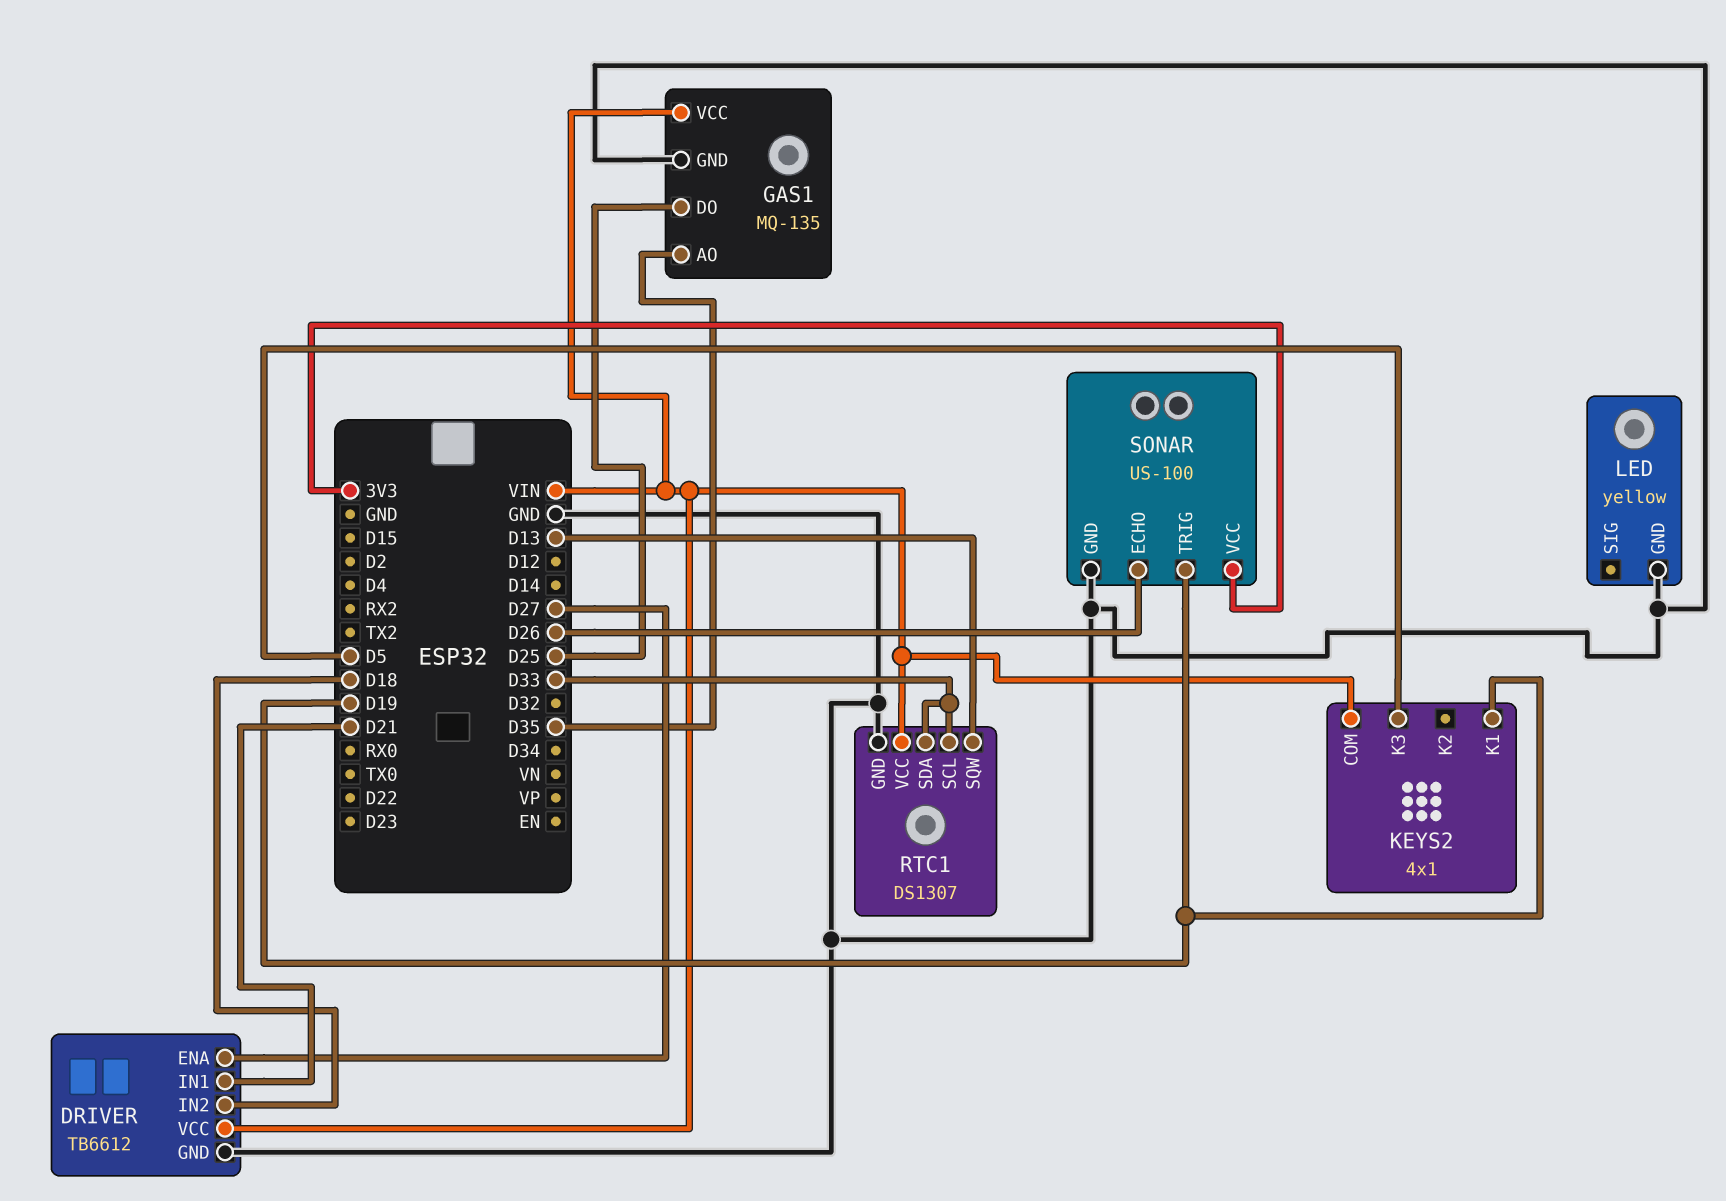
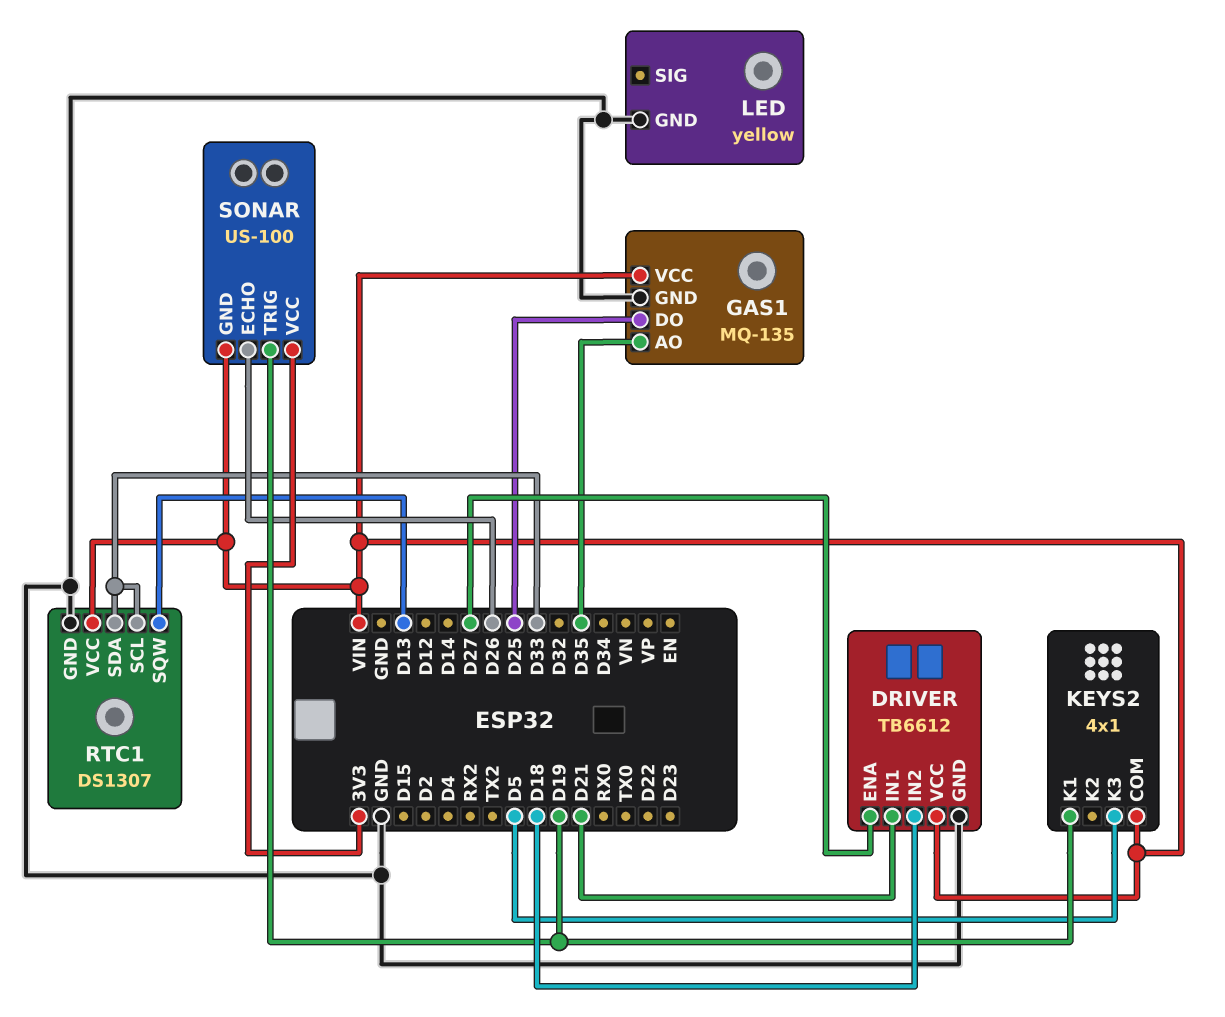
SONAR pin GND: GND -> VIN

